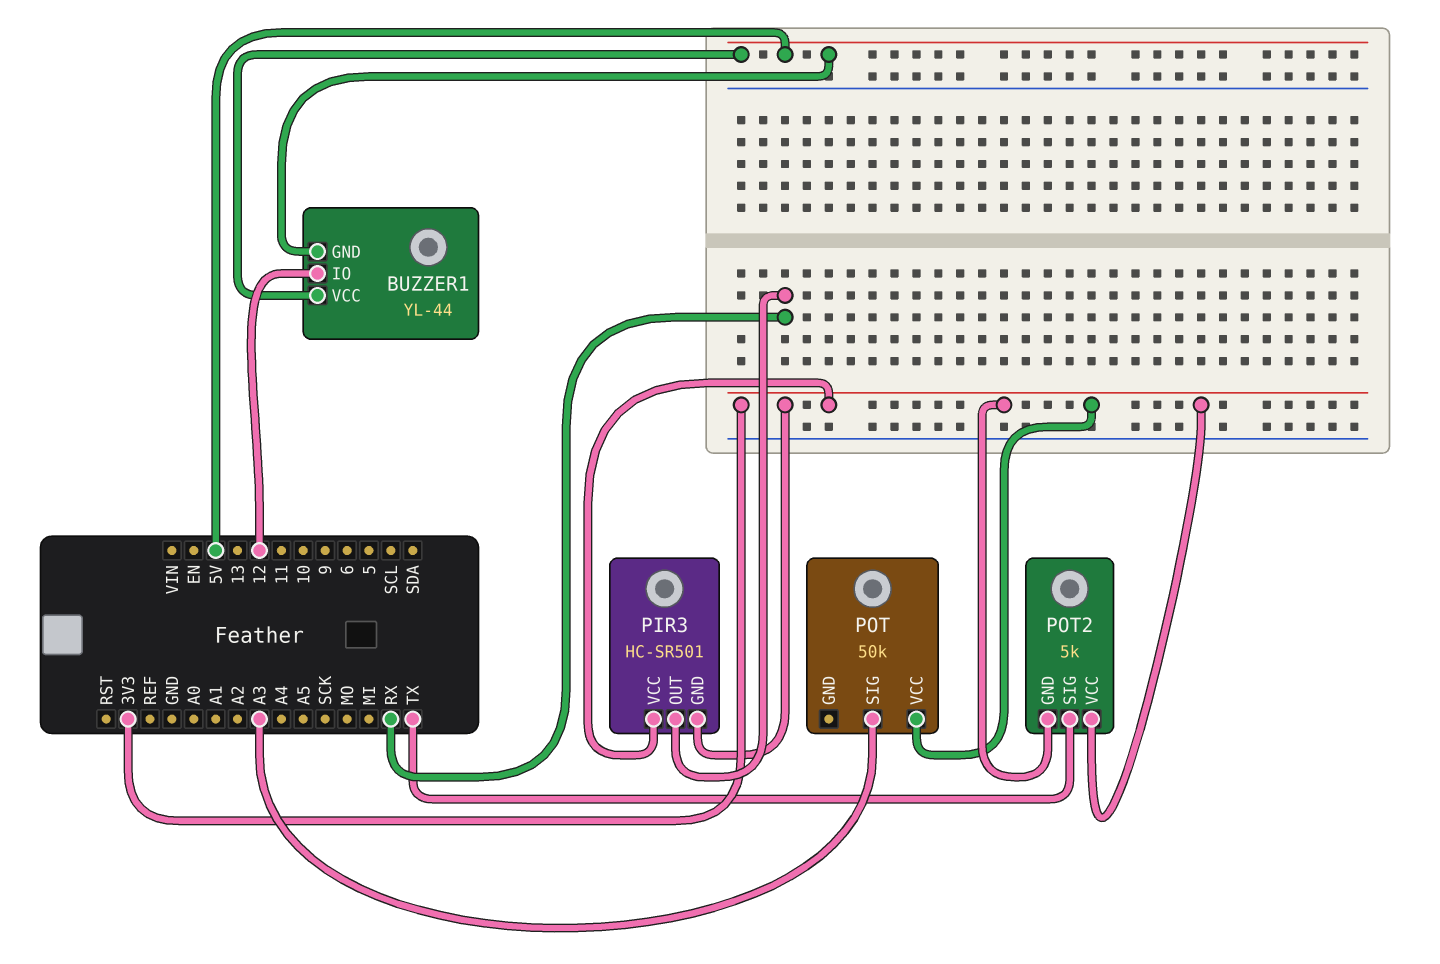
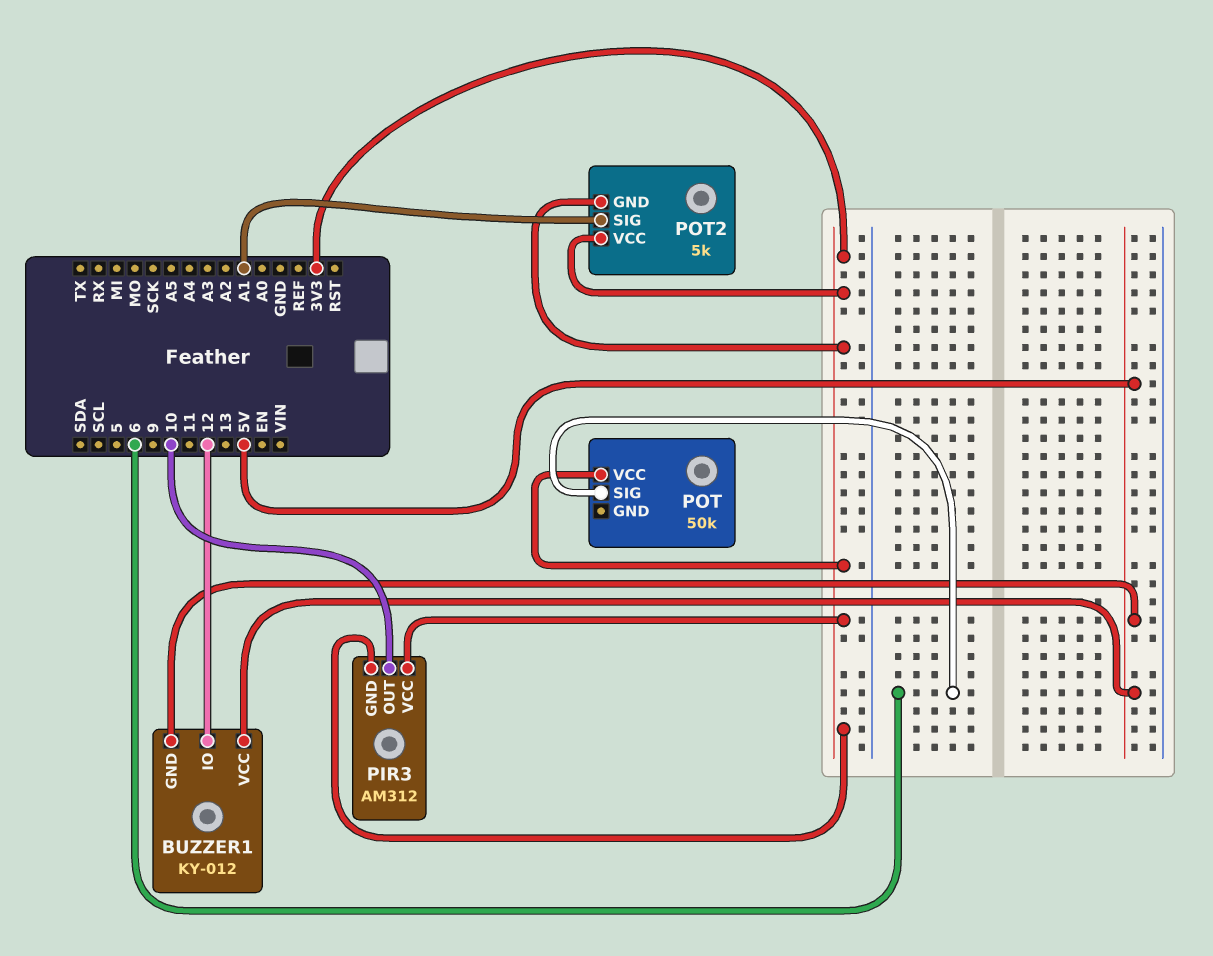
BUZZER1: YL-44 -> KY-012
PIR3: HC-SR501 -> AM312
PIR3 pin OUT: RX -> 10
POT pin SIG: A3 -> 6
POT2 pin SIG: TX -> A1

